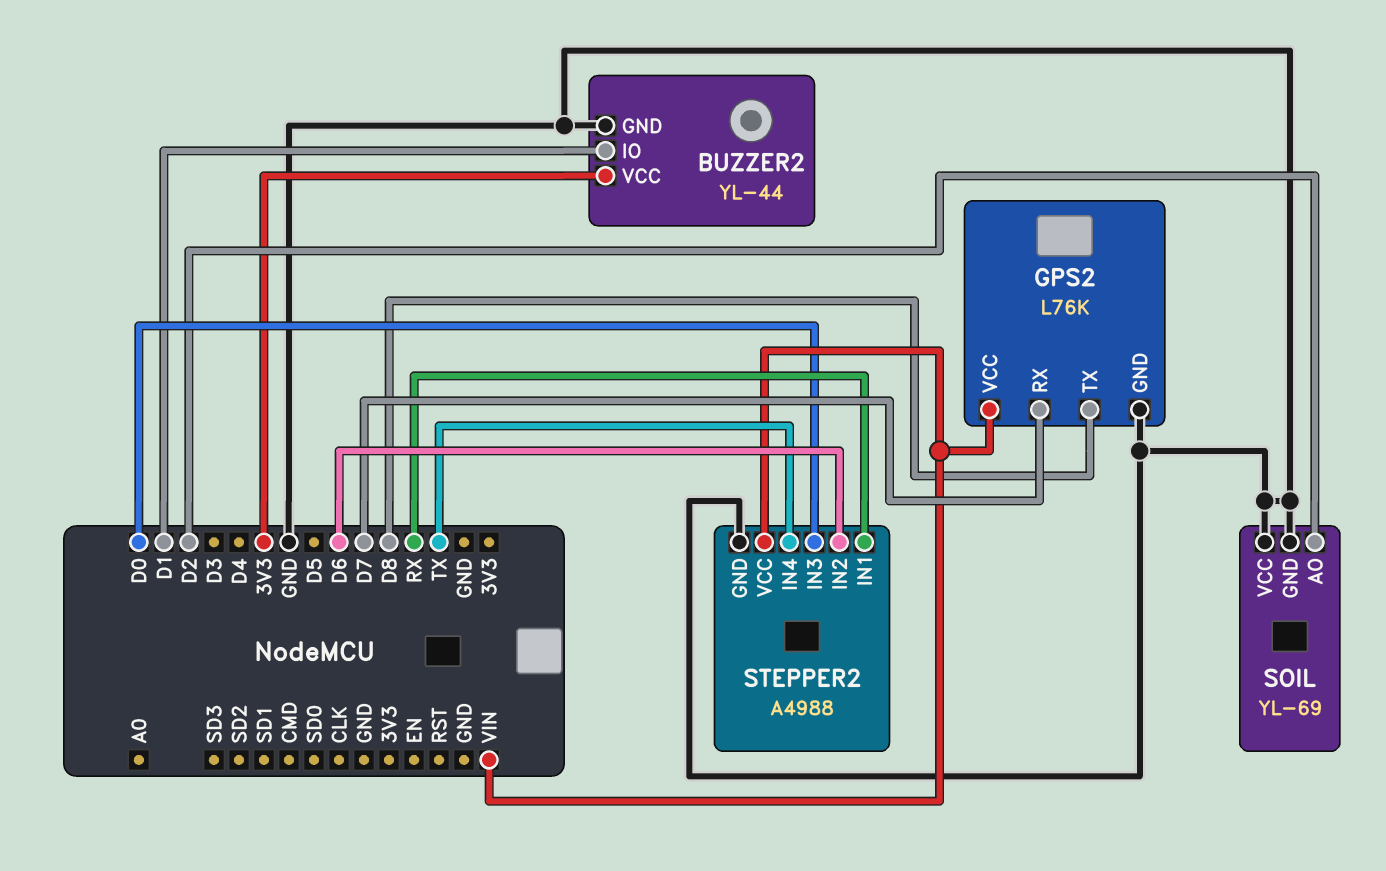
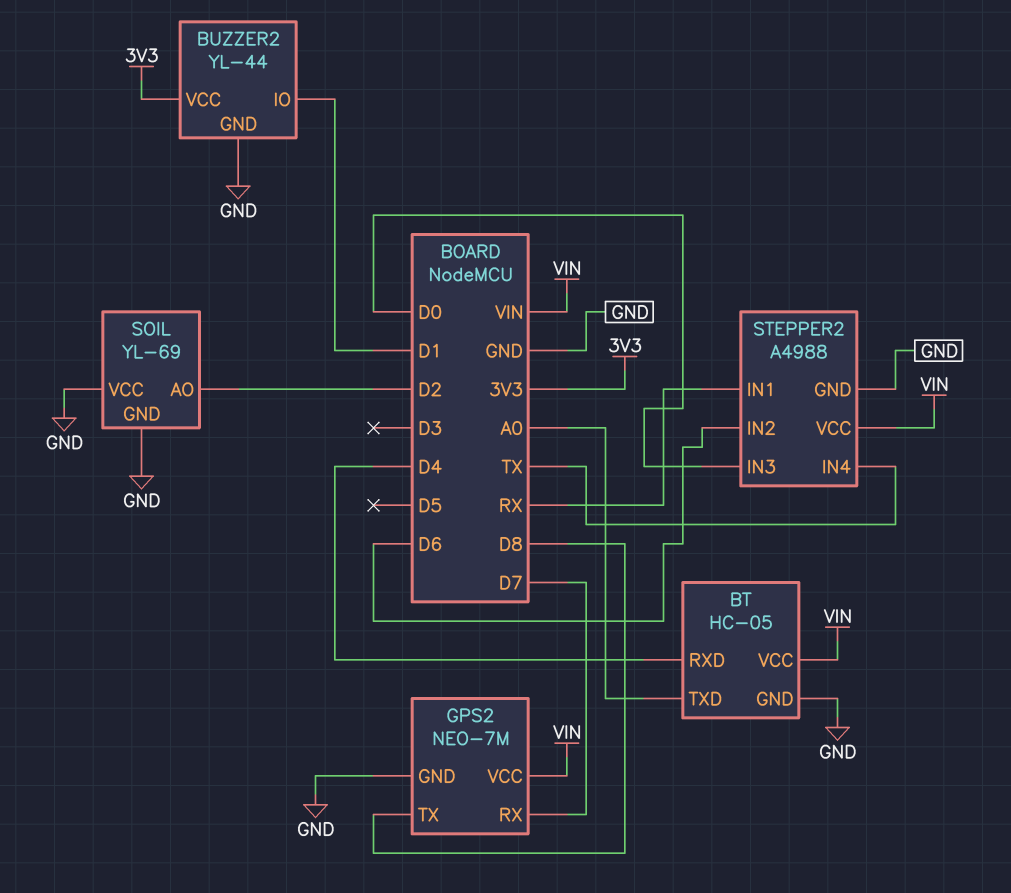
BT: none -> HC-05
BT pin GND: none -> GND
BT pin RXD: none -> D4
BT pin TXD: none -> A0
BT pin VCC: none -> VIN
GPS2: L76K -> NEO-7M

